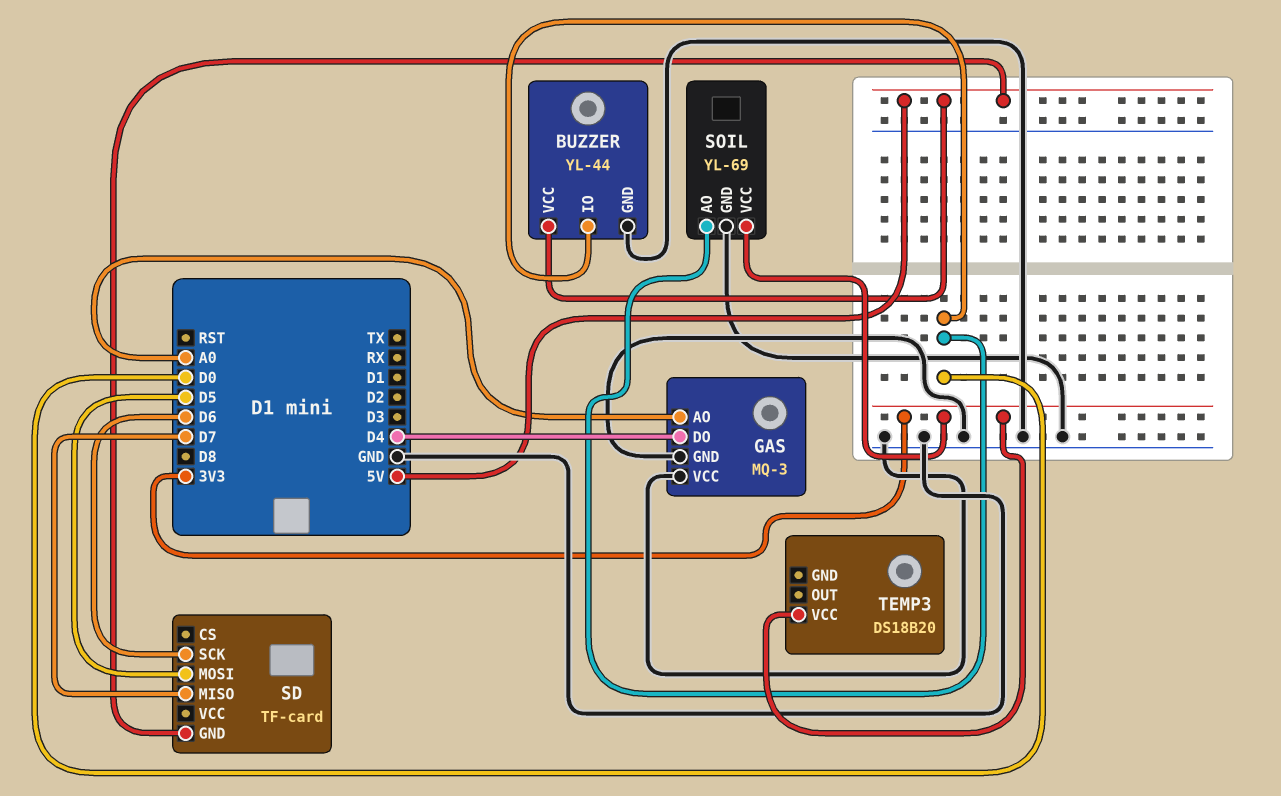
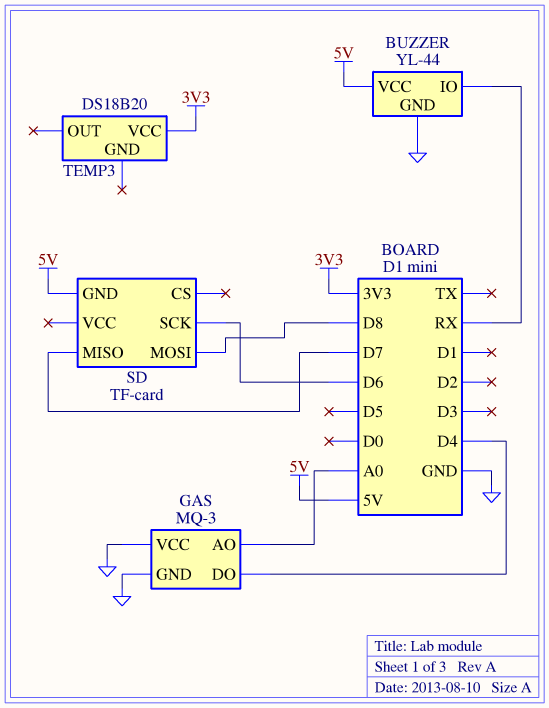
BUZZER pin IO: D0 -> RX
SD pin MOSI: D5 -> D8
SOIL: YL-69 -> none
SOIL pin AO: D0 -> none
SOIL pin GND: GND -> none
SOIL pin VCC: 3V3 -> none

